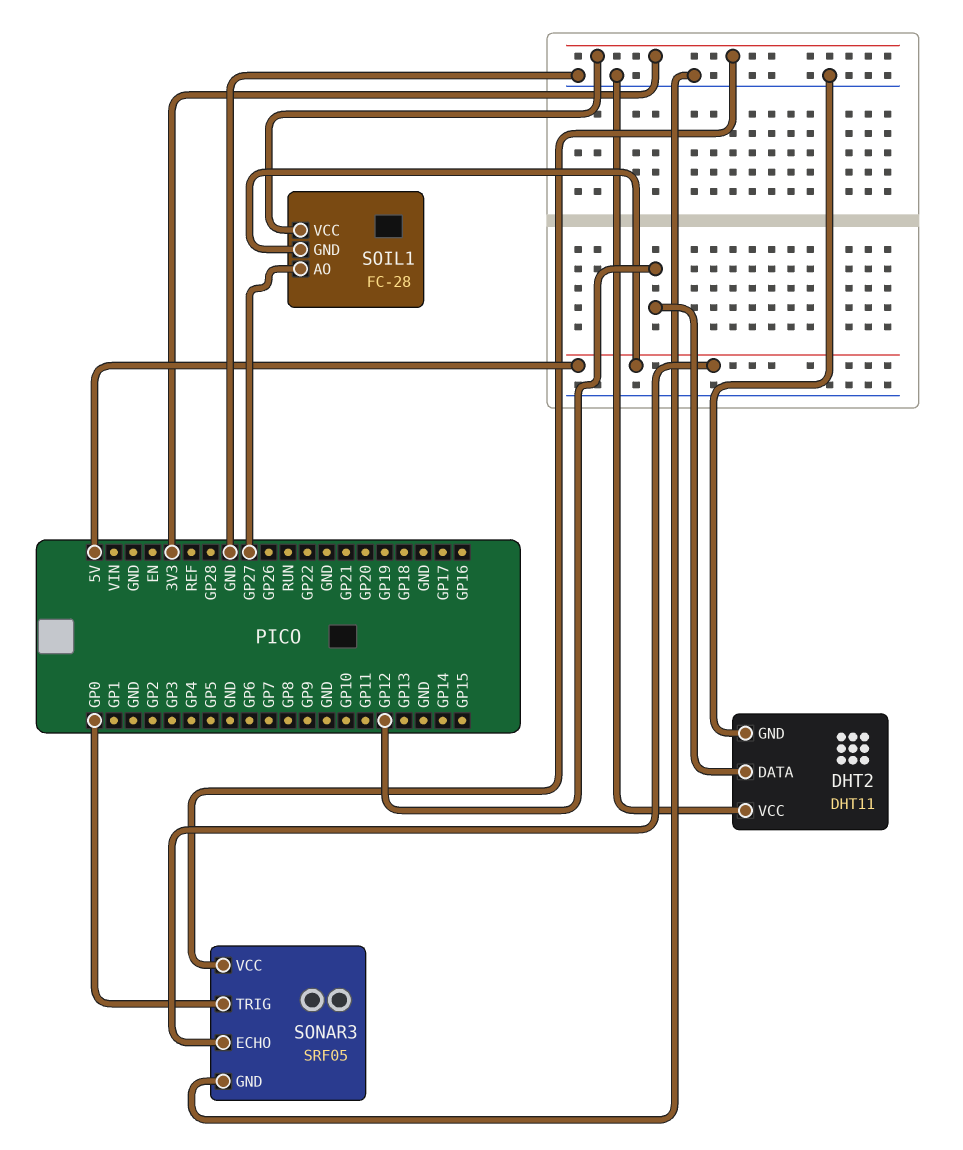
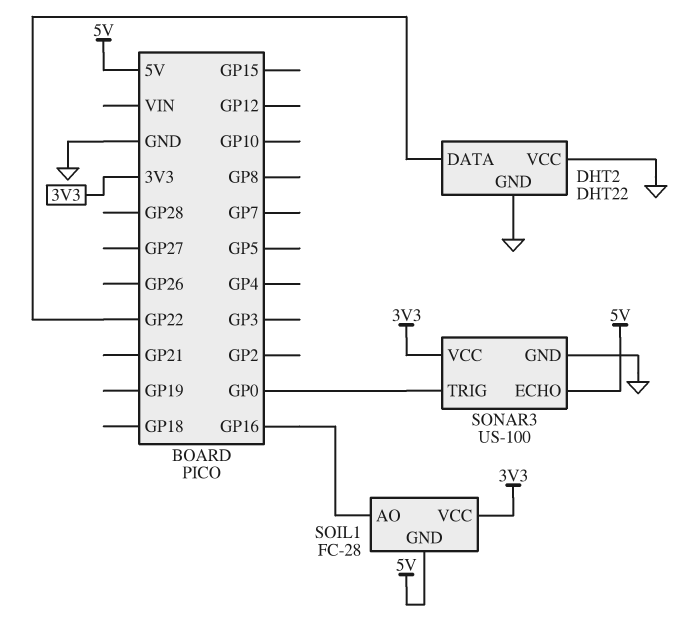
DHT2: DHT11 -> DHT22
DHT2 pin DATA: GP12 -> GP22
SOIL1 pin AO: GP27 -> GP16
SONAR3: SRF05 -> US-100

